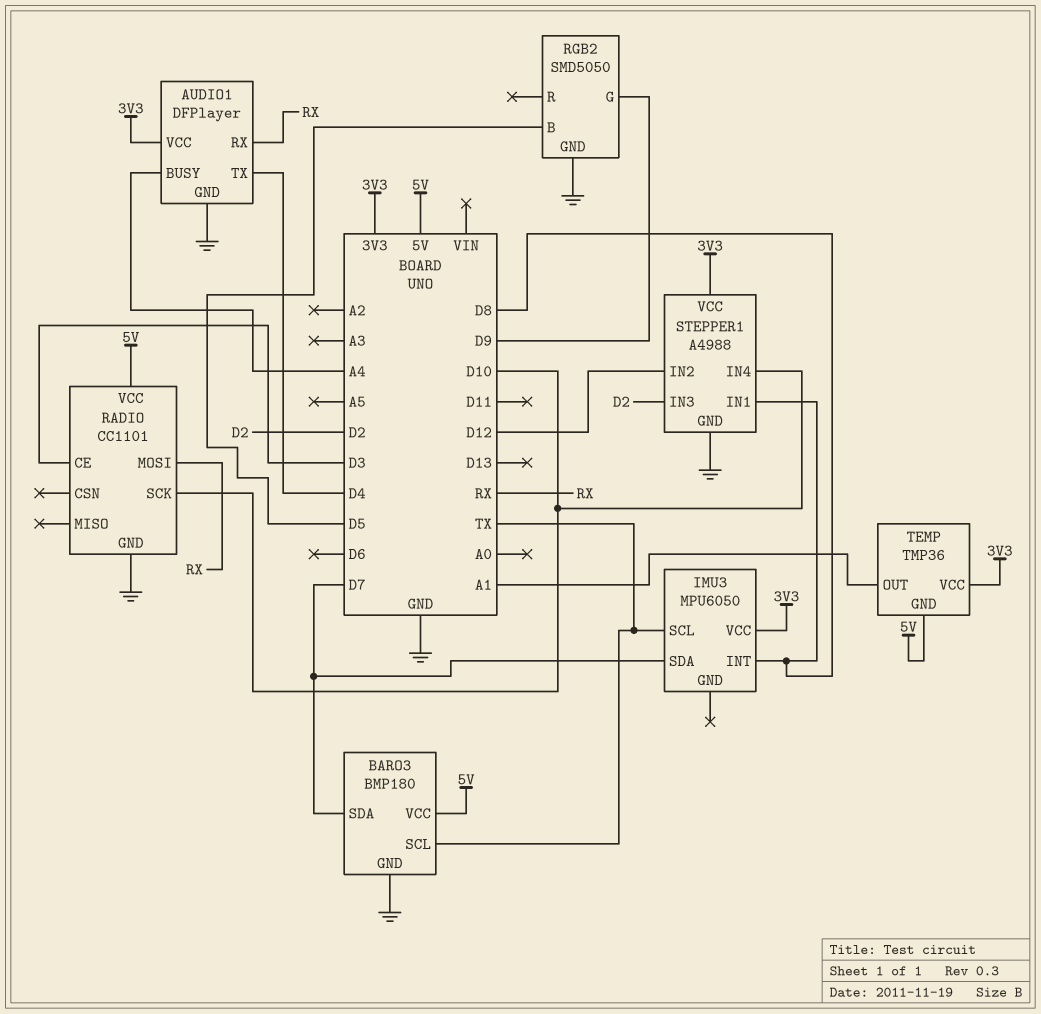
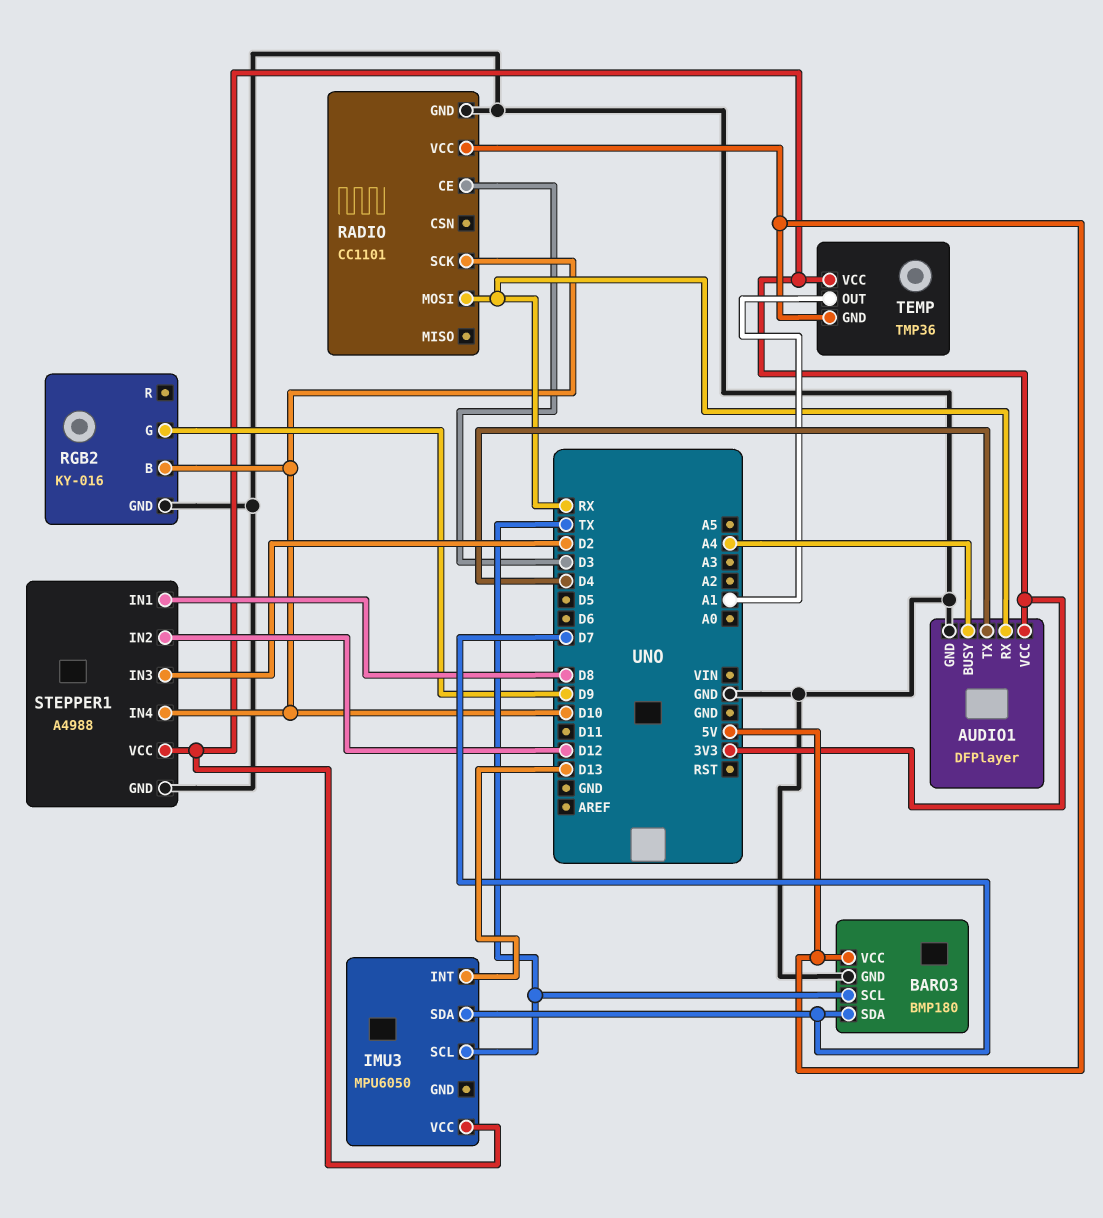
IMU3 pin INT: D8 -> D13
RGB2: SMD5050 -> KY-016
RGB2 pin B: D5 -> D10

